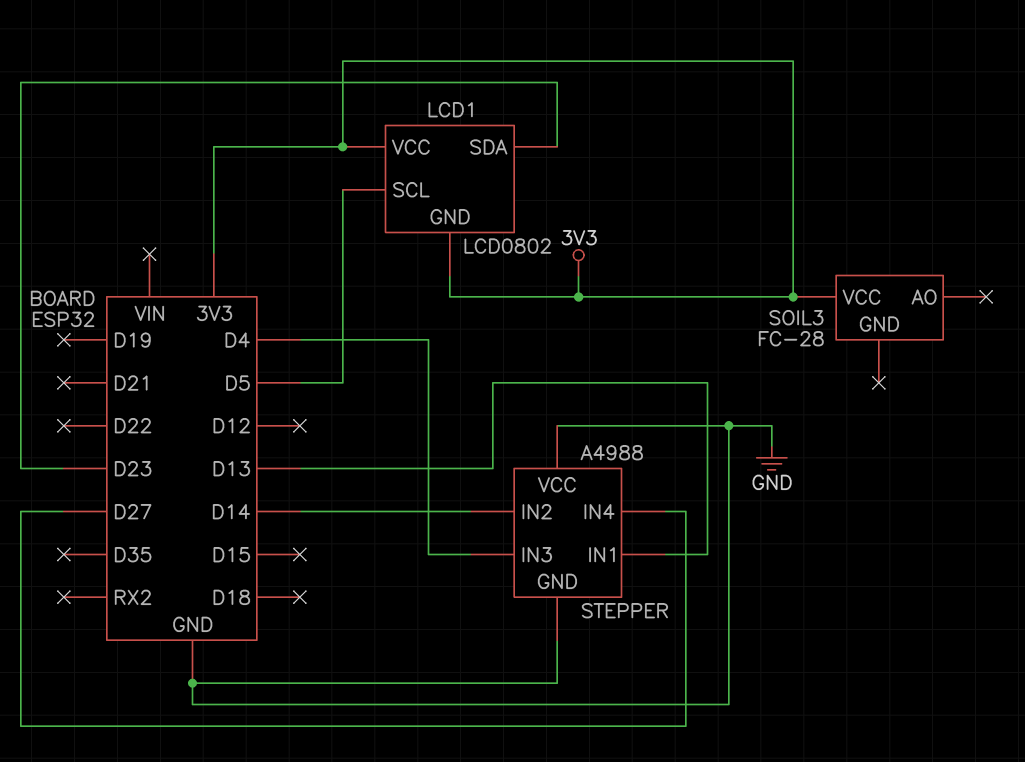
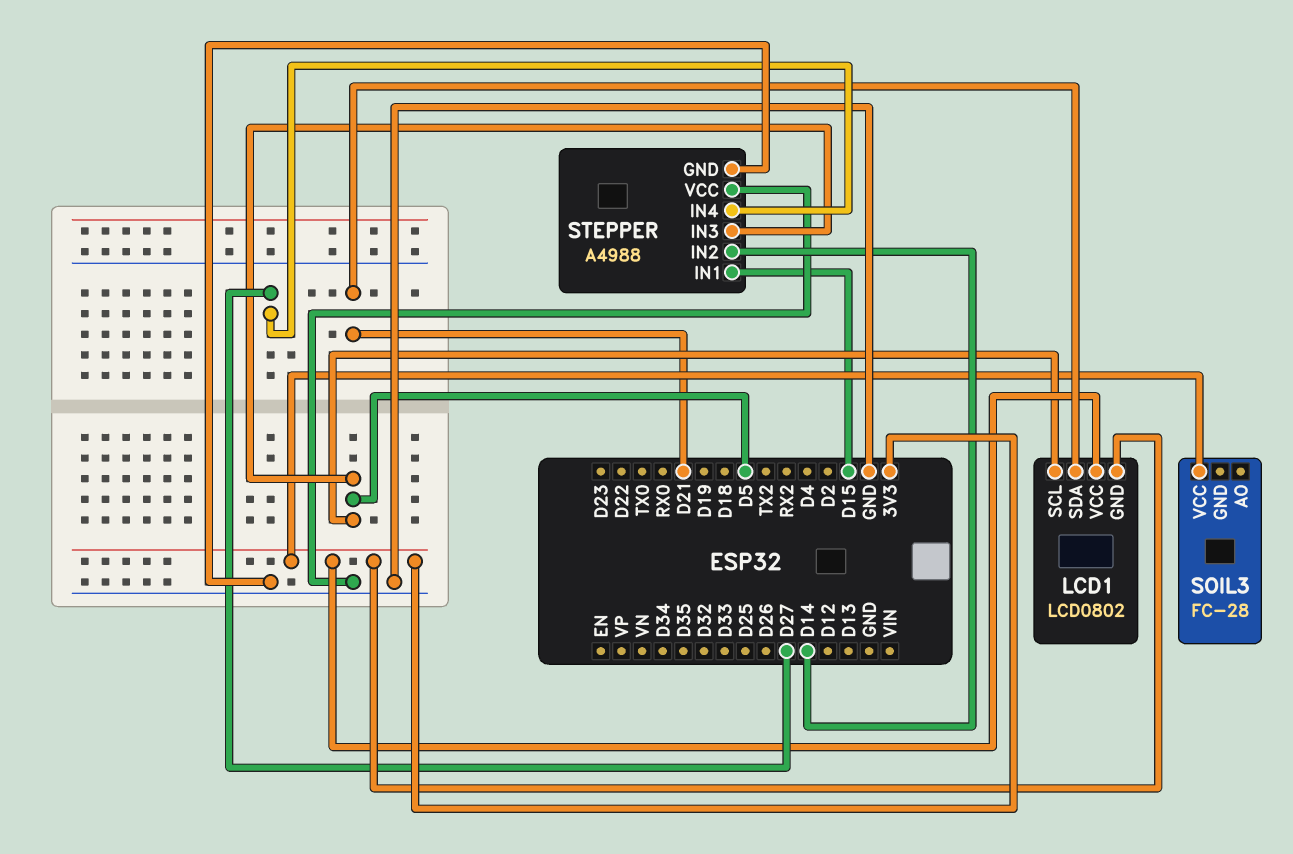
LCD1 pin SDA: D23 -> D21
STEPPER pin IN1: D13 -> D15
STEPPER pin IN3: D4 -> D5

